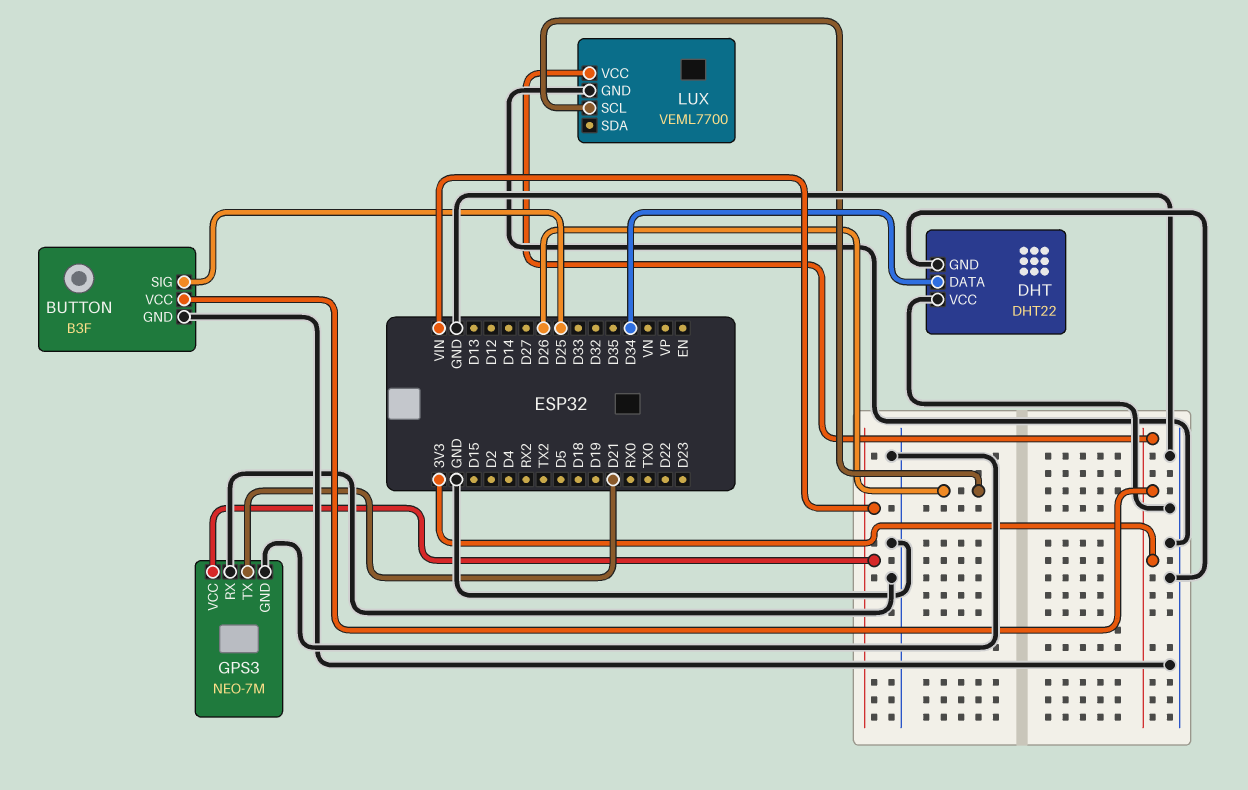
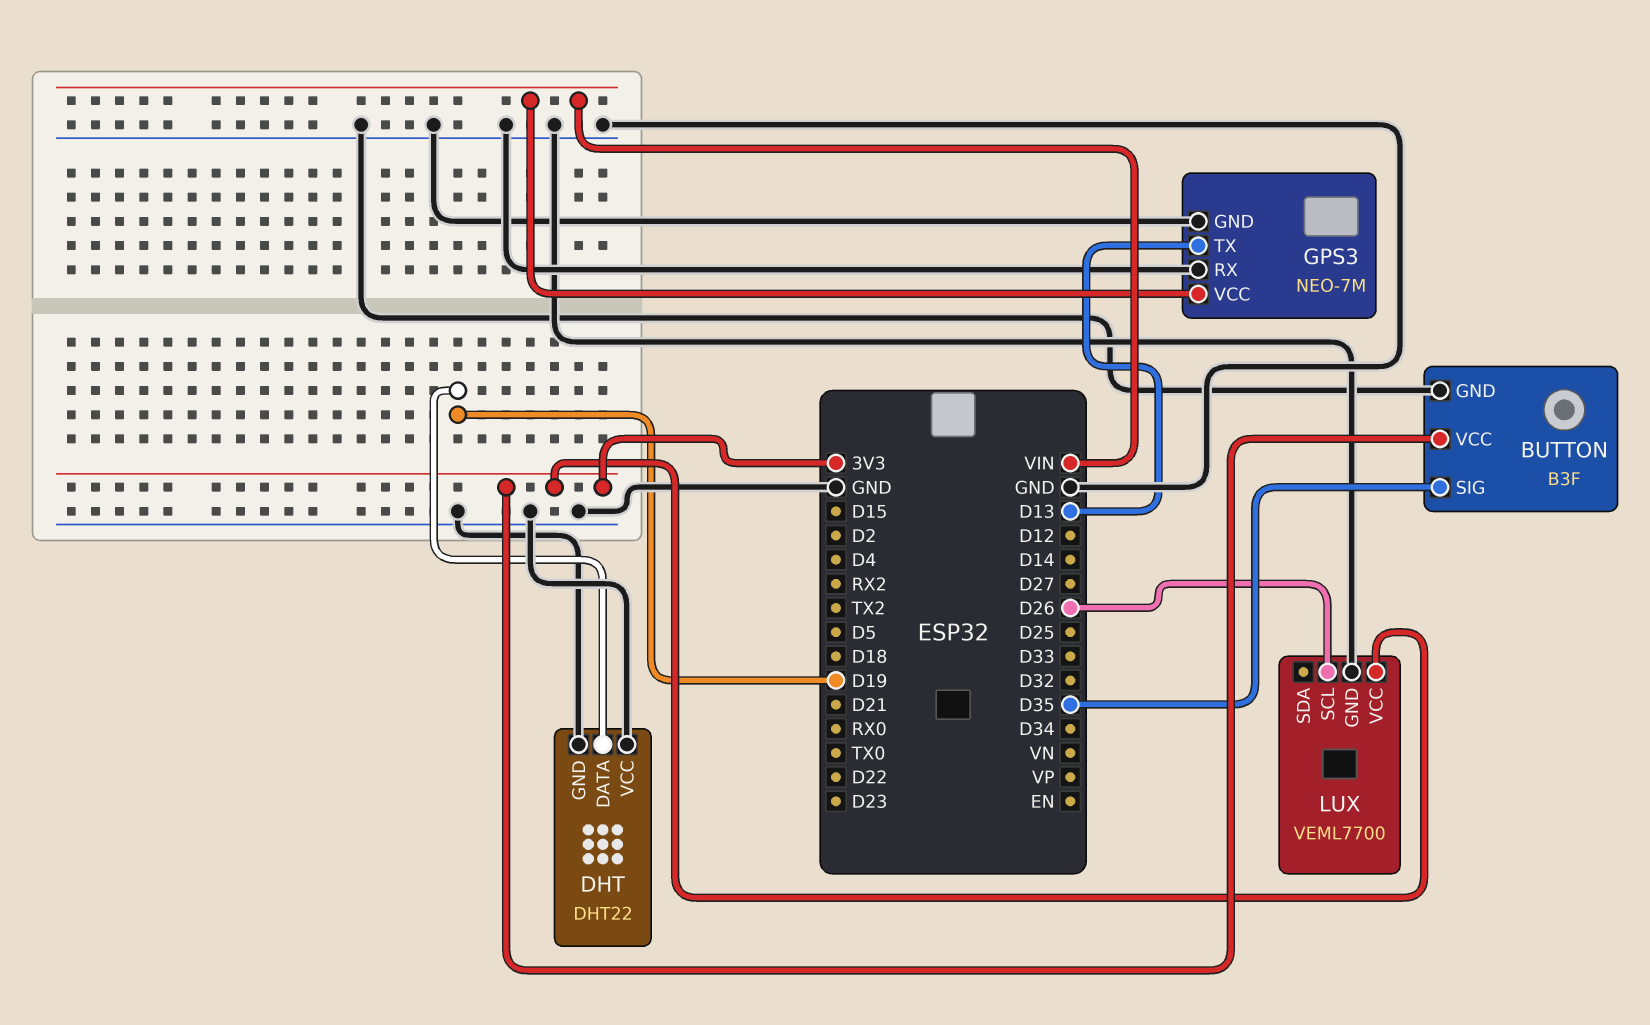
BUTTON pin SIG: D25 -> D35
DHT pin DATA: D34 -> D19
GPS3 pin TX: D21 -> D13

